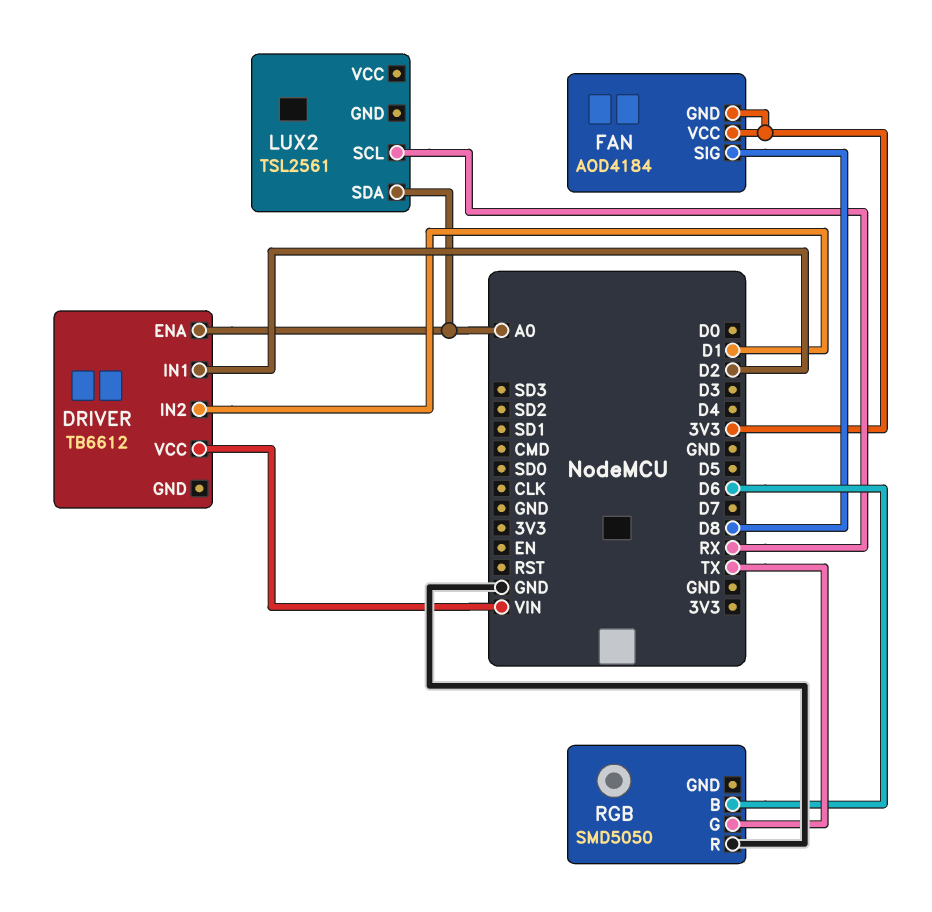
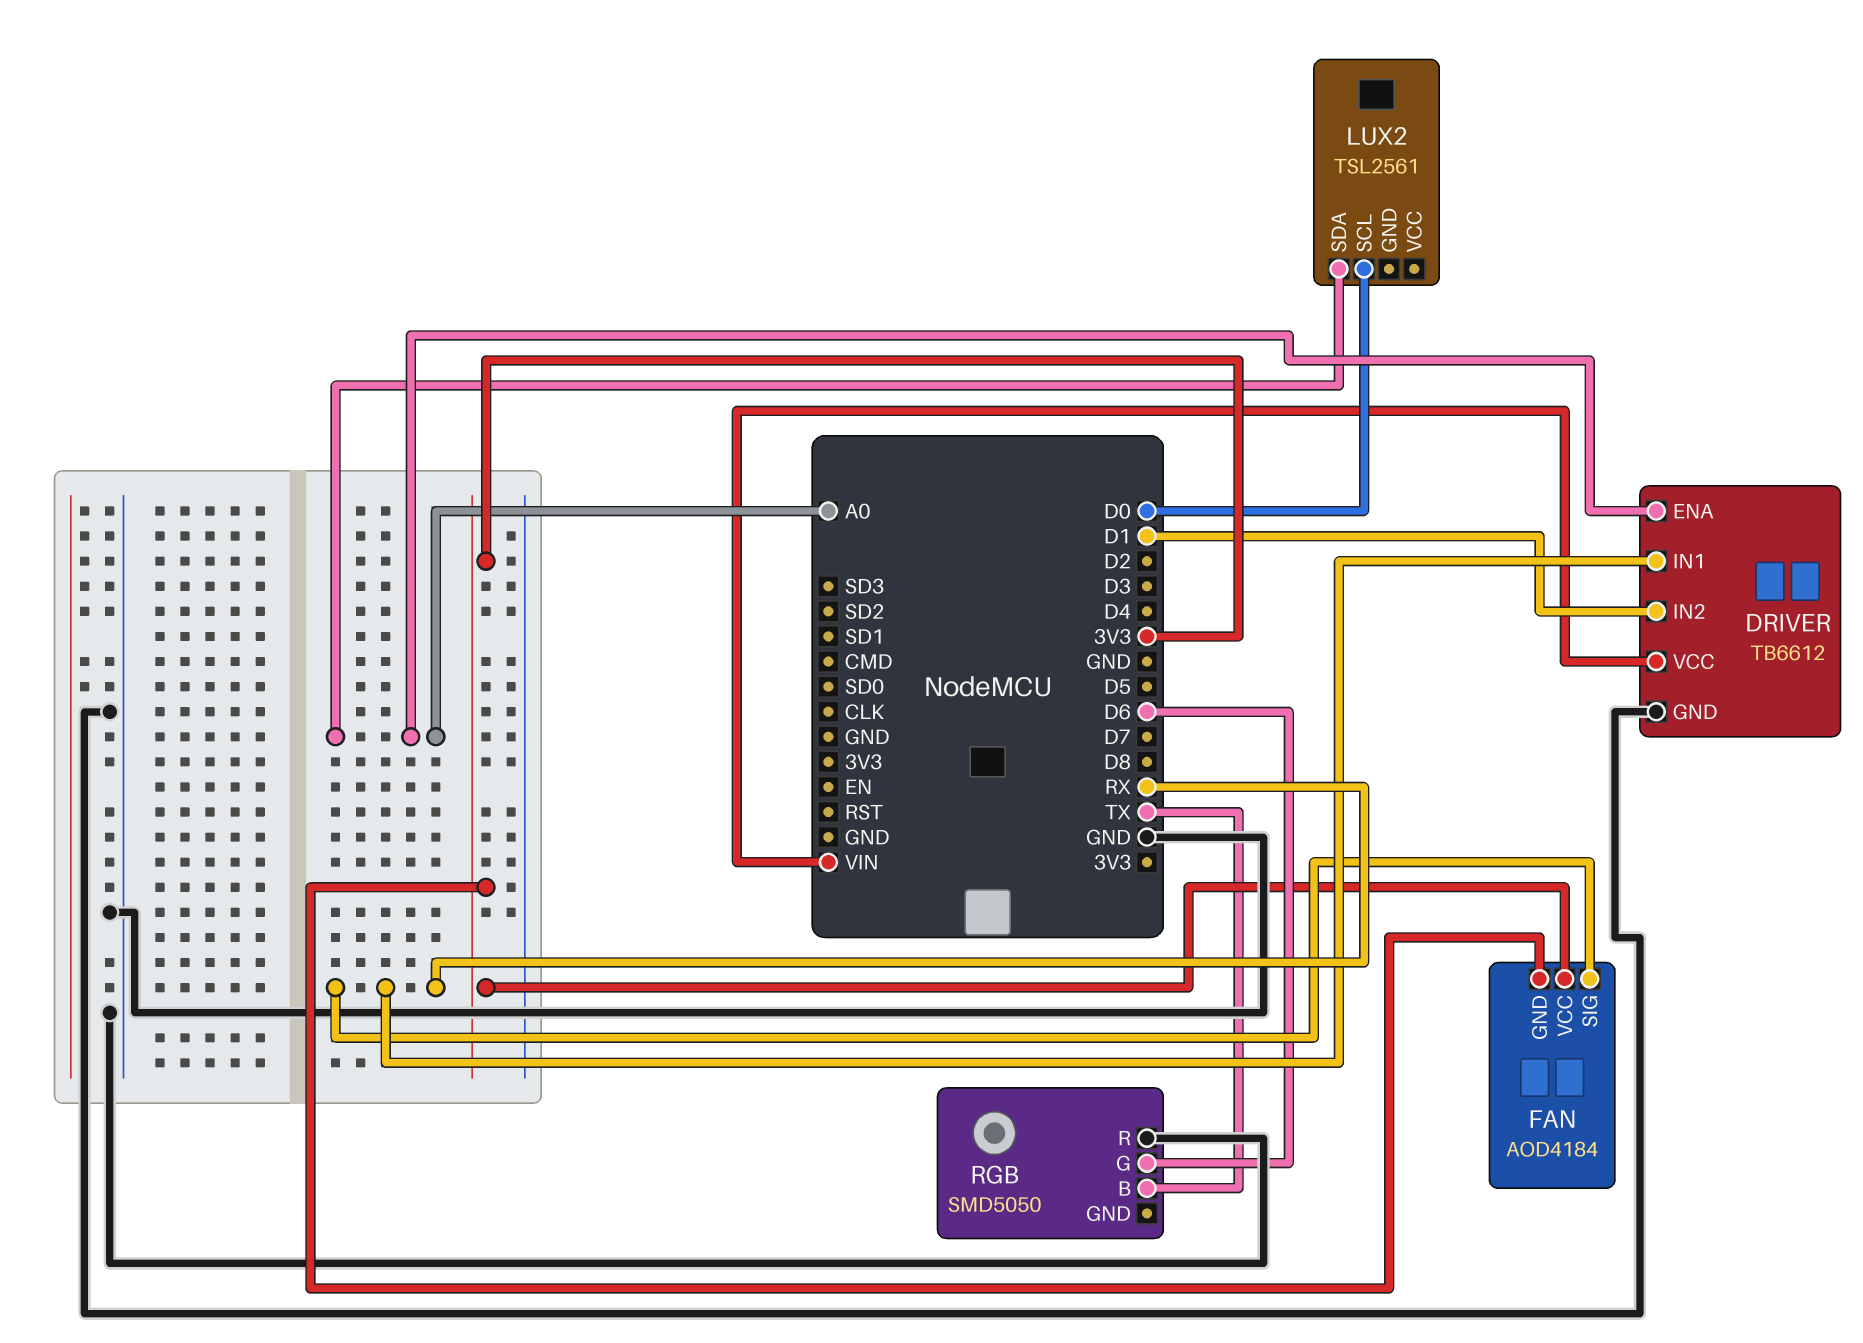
DRIVER pin GND: none -> GND
DRIVER pin IN1: D2 -> RX
FAN pin SIG: D8 -> RX
LUX2 pin SCL: RX -> D0
RGB pin B: D6 -> TX
RGB pin G: TX -> D6

